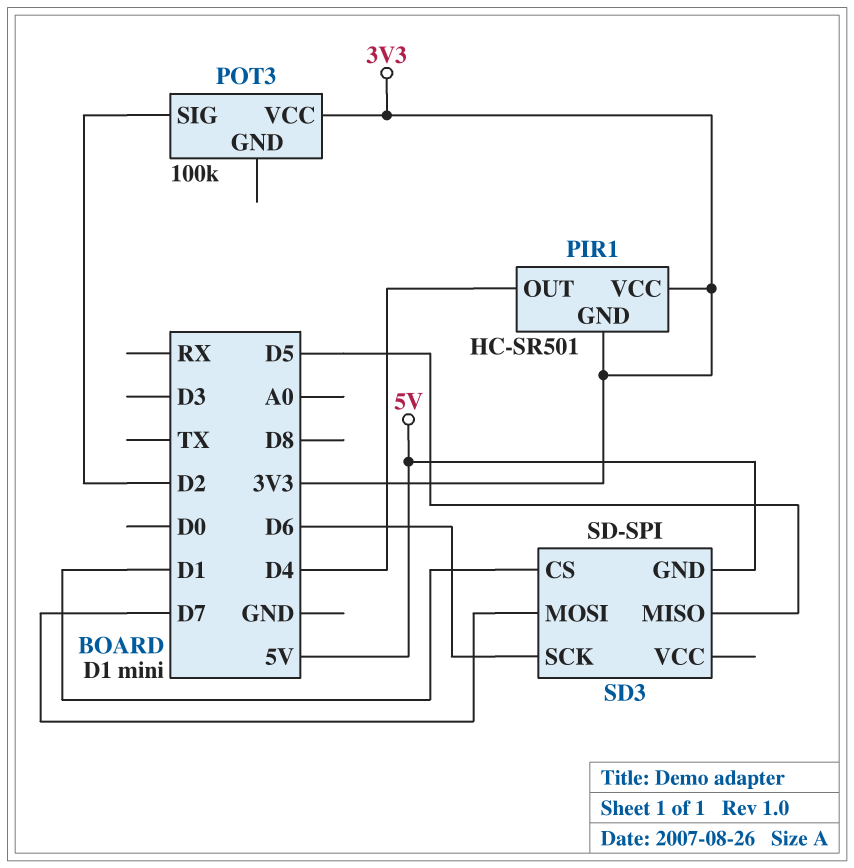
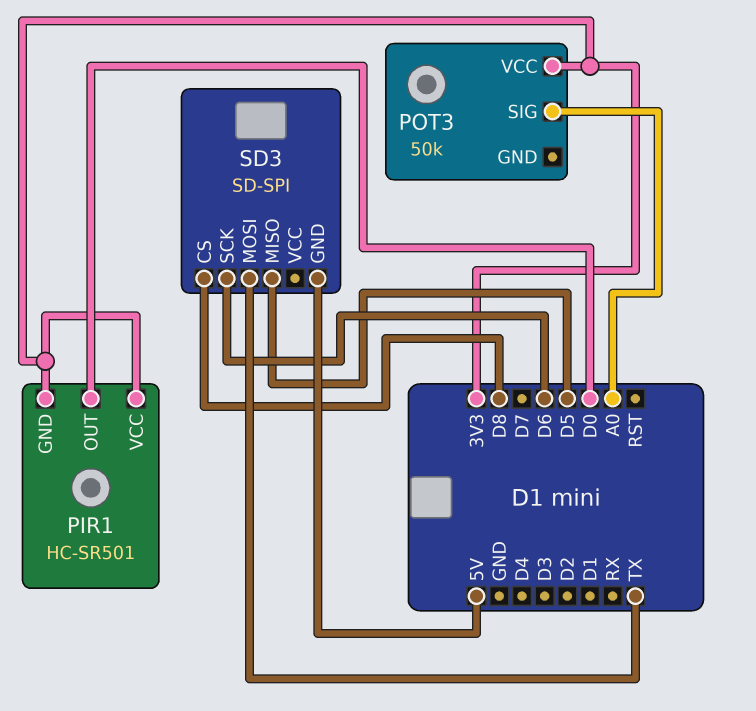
PIR1 pin OUT: D4 -> D0
POT3: 100k -> 50k
POT3 pin SIG: D2 -> A0
SD3 pin CS: D1 -> D8
SD3 pin MOSI: D7 -> TX

